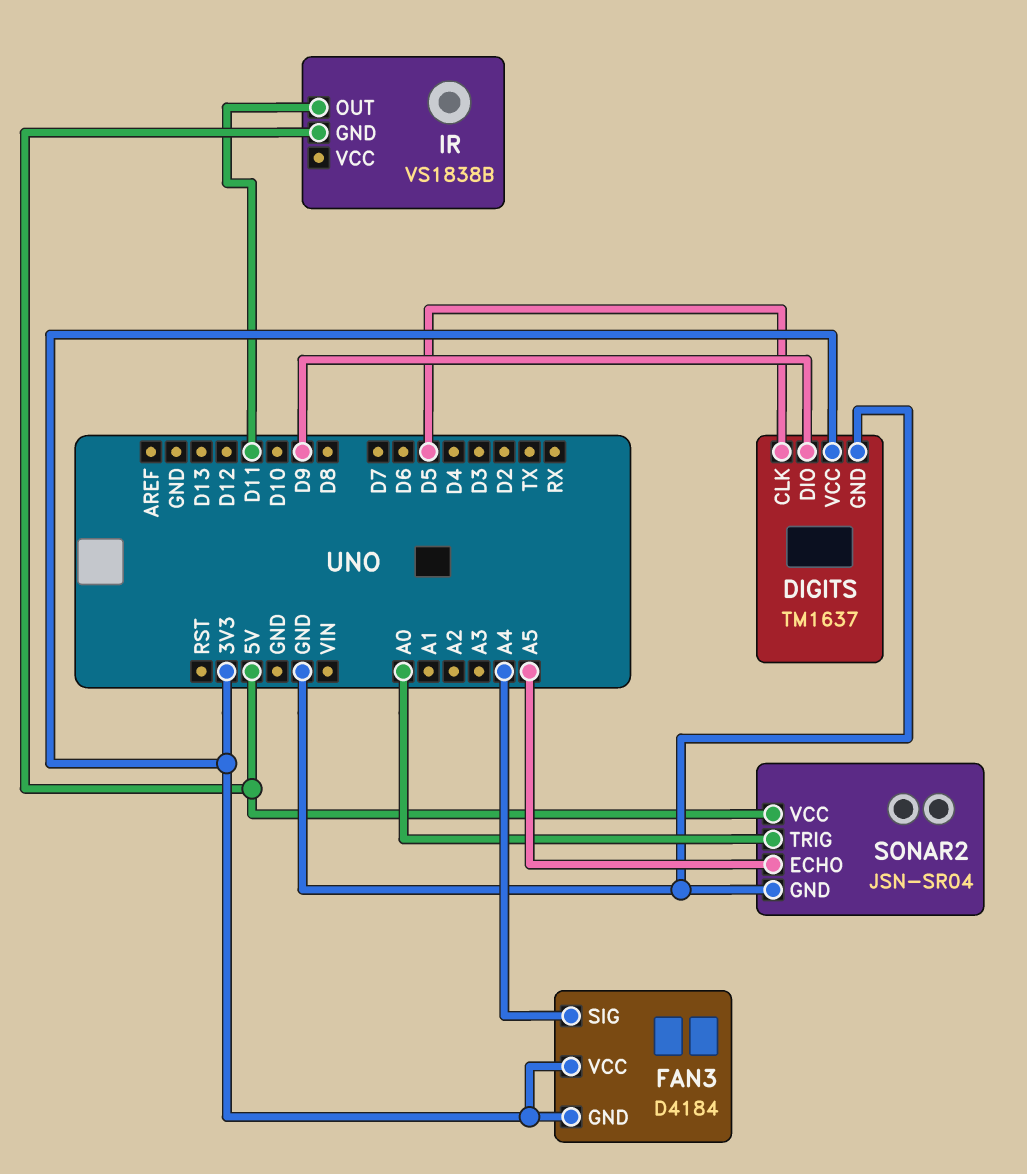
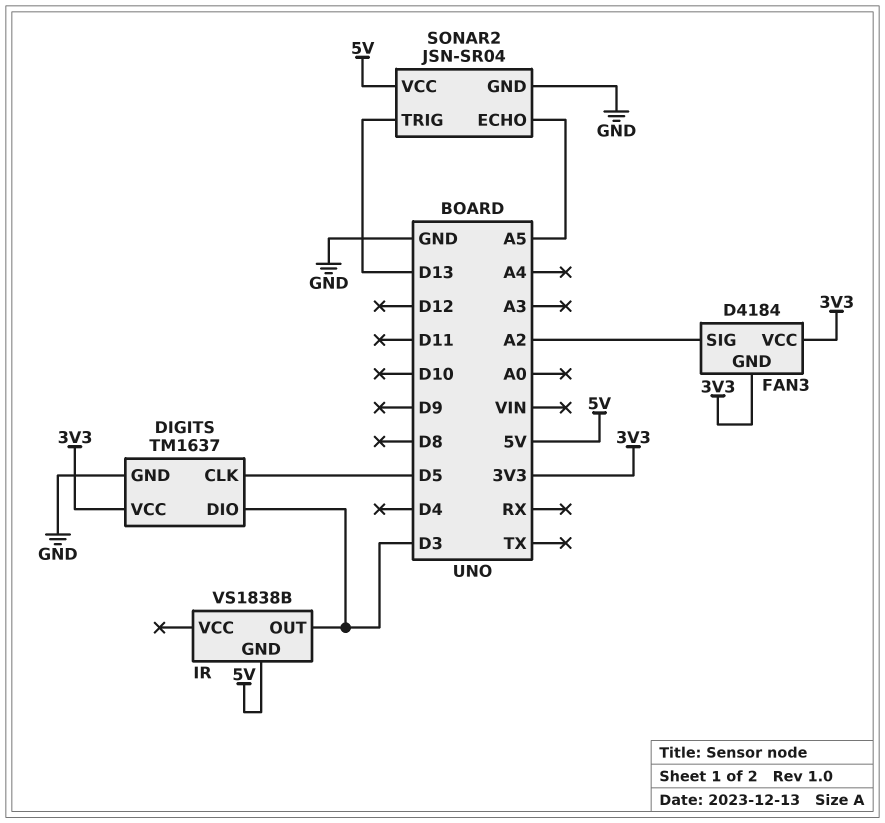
DIGITS pin DIO: D9 -> D3
FAN3 pin SIG: A4 -> A2
IR pin OUT: D11 -> D3
SONAR2 pin TRIG: A0 -> D13

